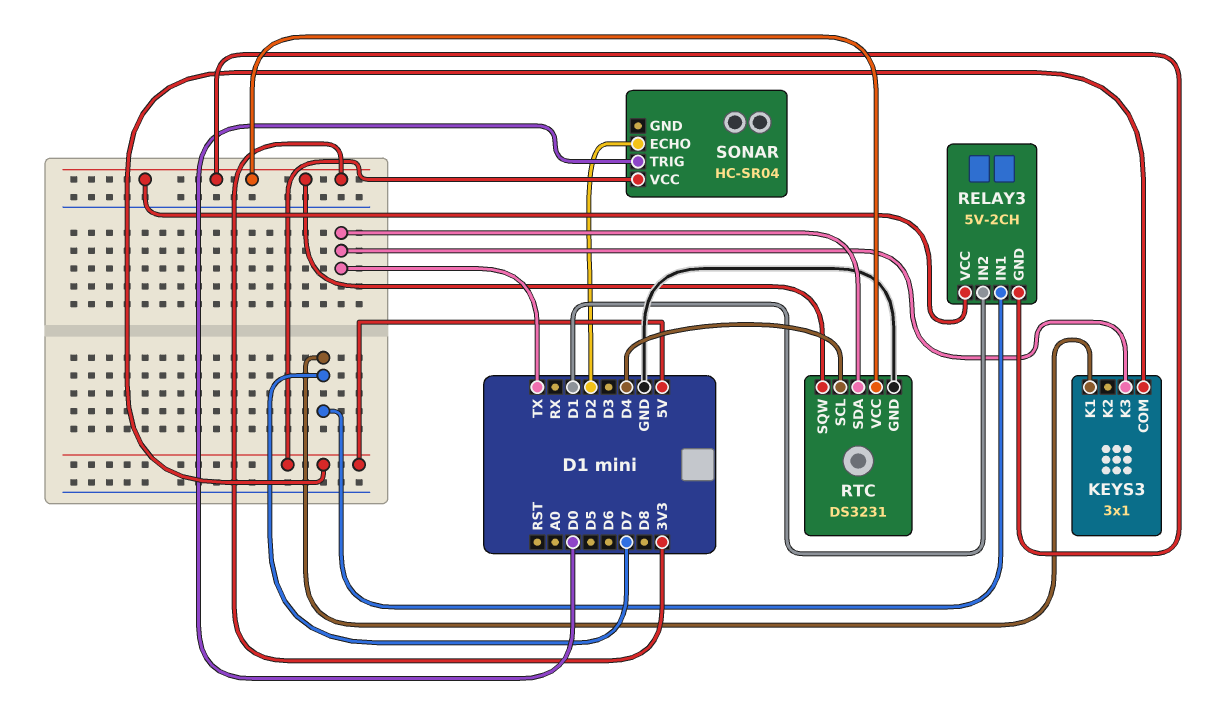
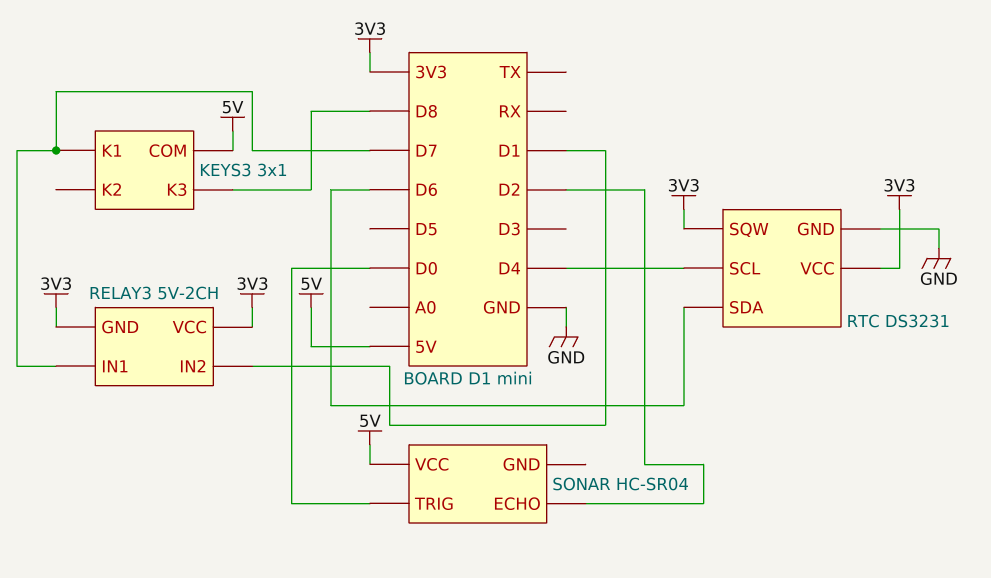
KEYS3 pin K3: TX -> D8
RTC pin SDA: TX -> D6

